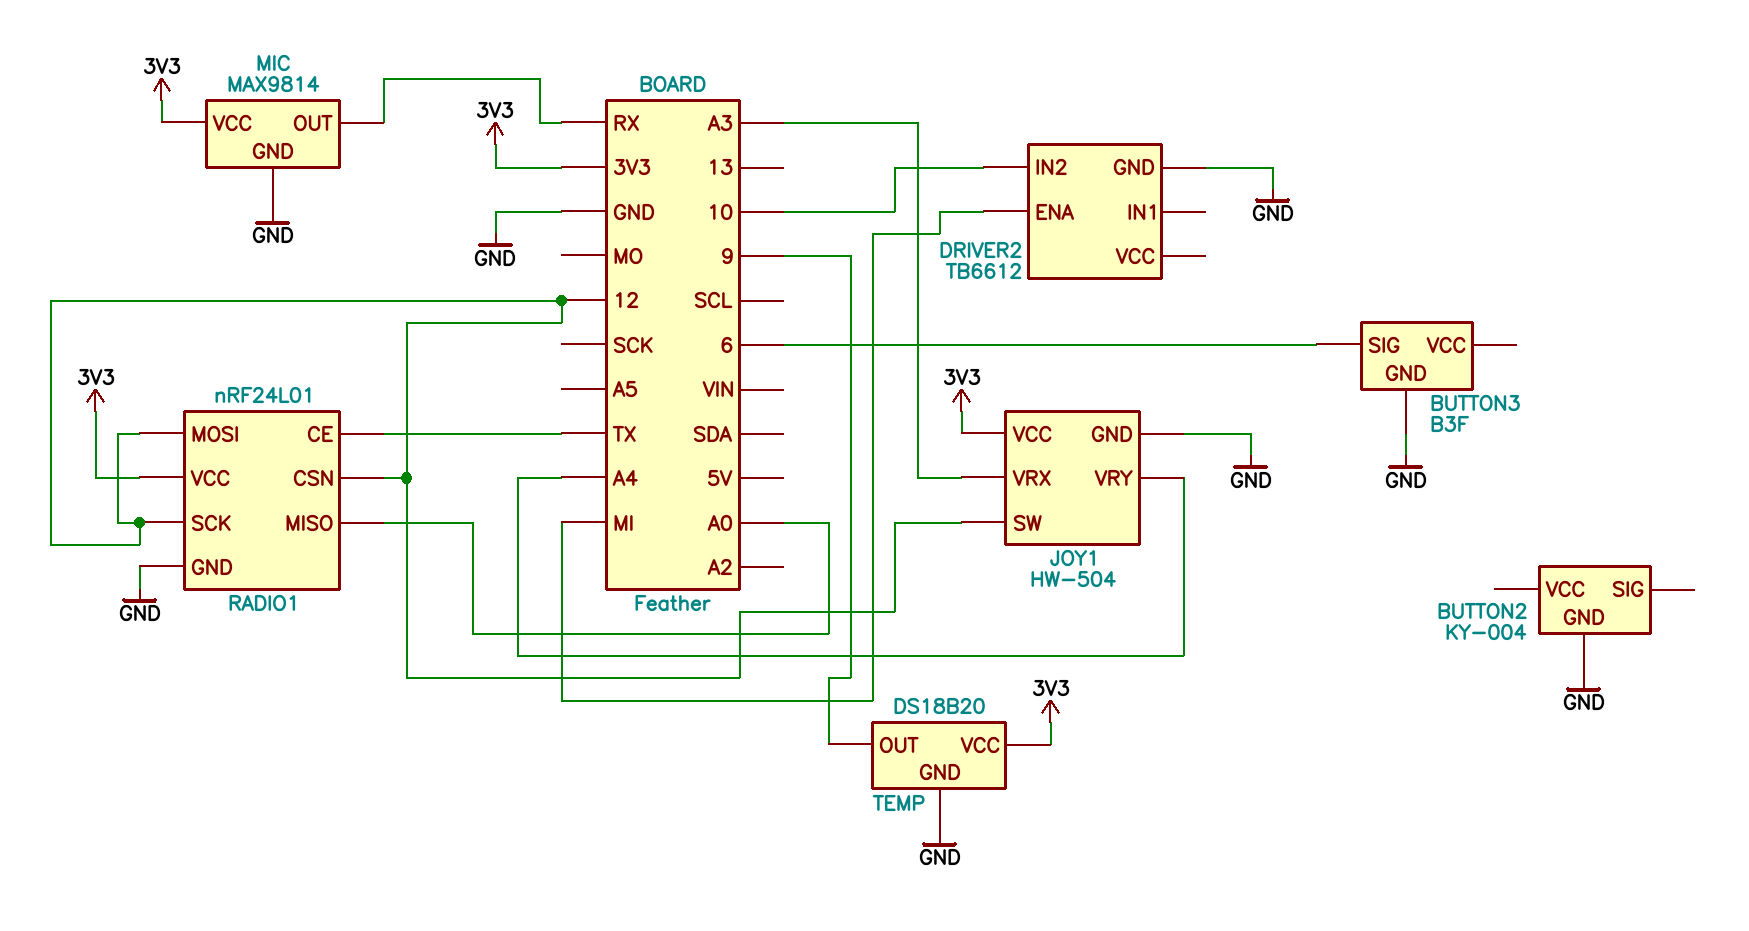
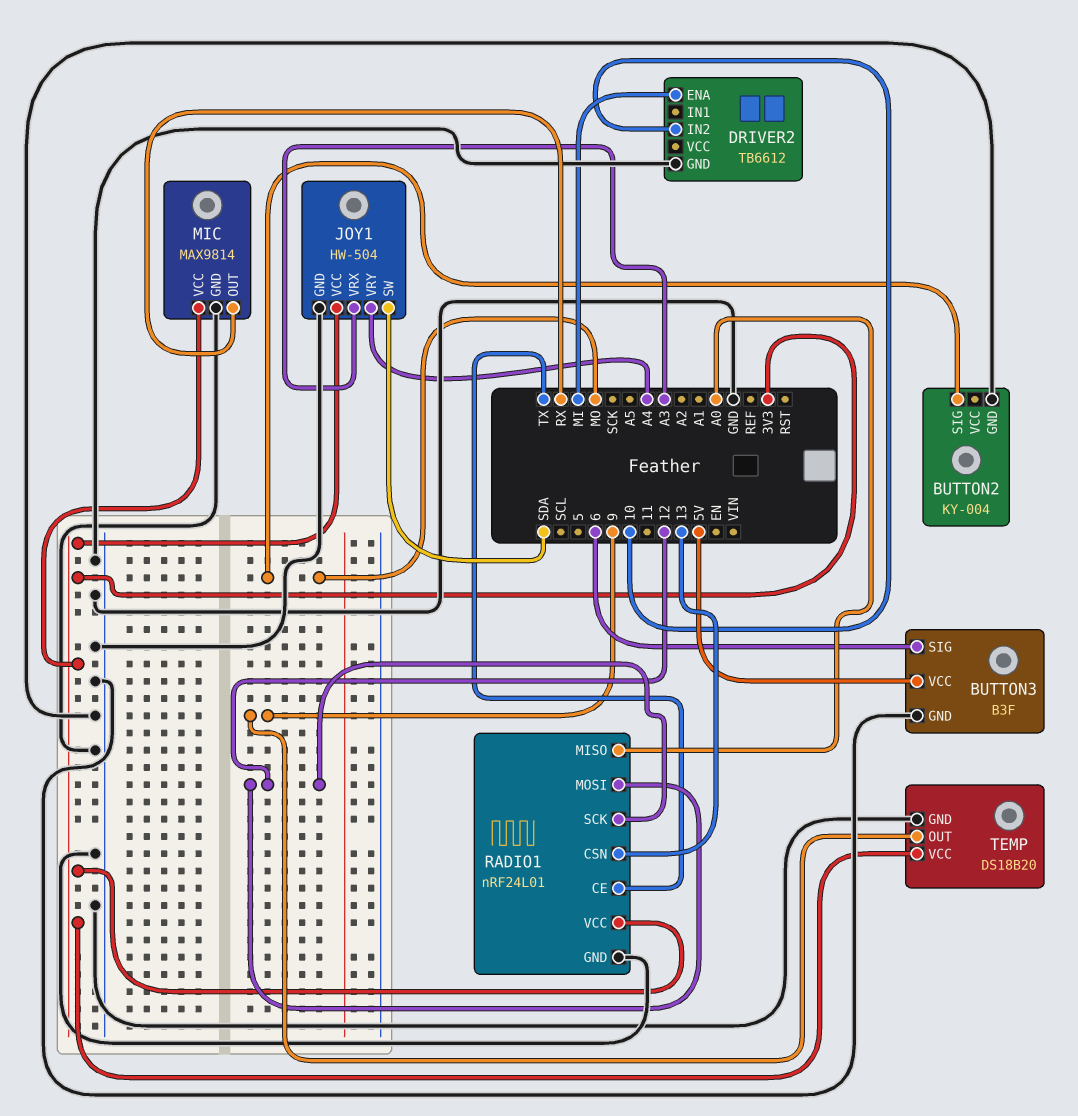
BUTTON2 pin SIG: none -> MO
BUTTON3 pin VCC: none -> 5V
JOY1 pin SW: 12 -> SDA
RADIO1 pin CSN: 12 -> 13

